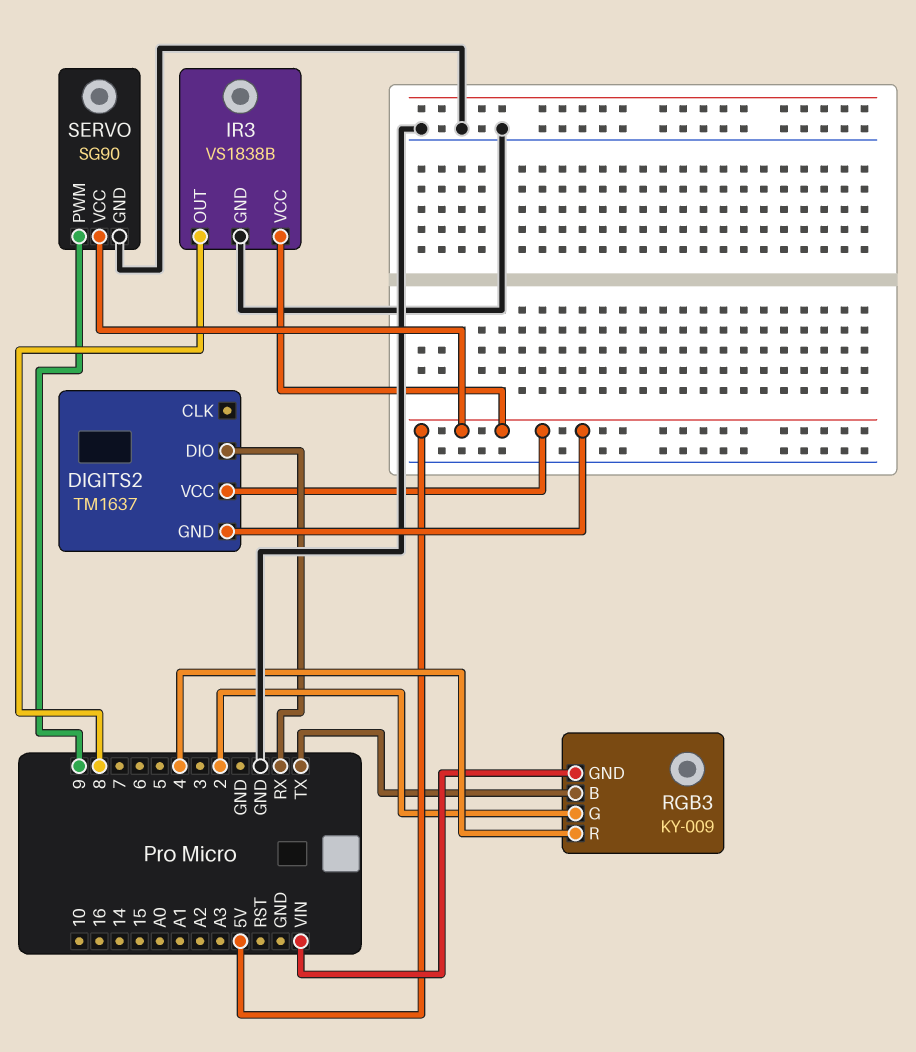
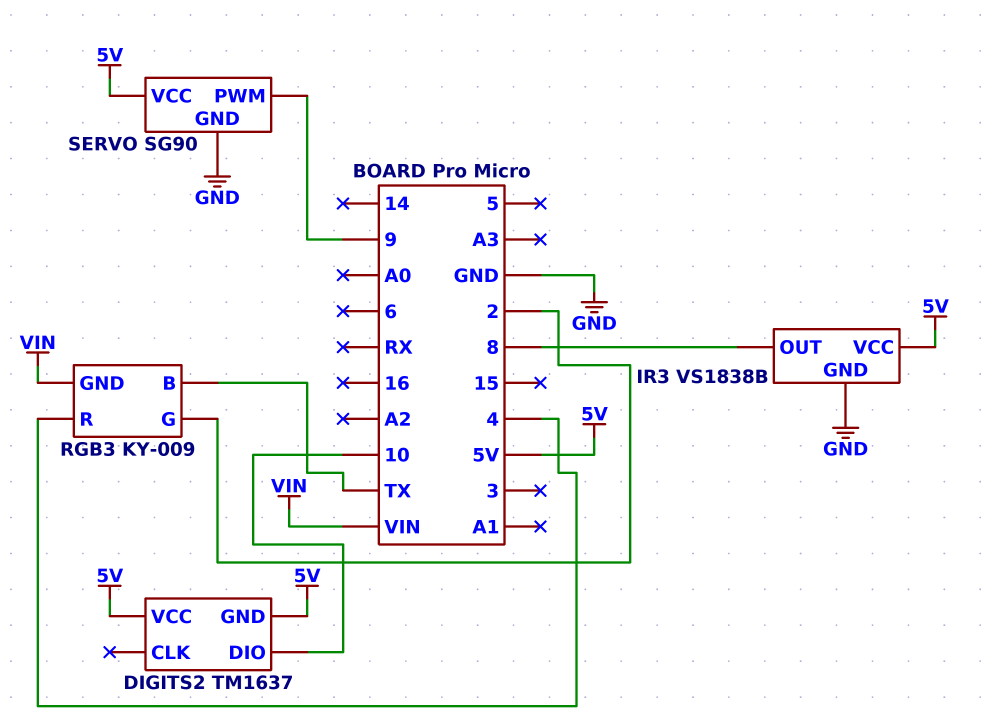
DIGITS2 pin DIO: RX -> 10

